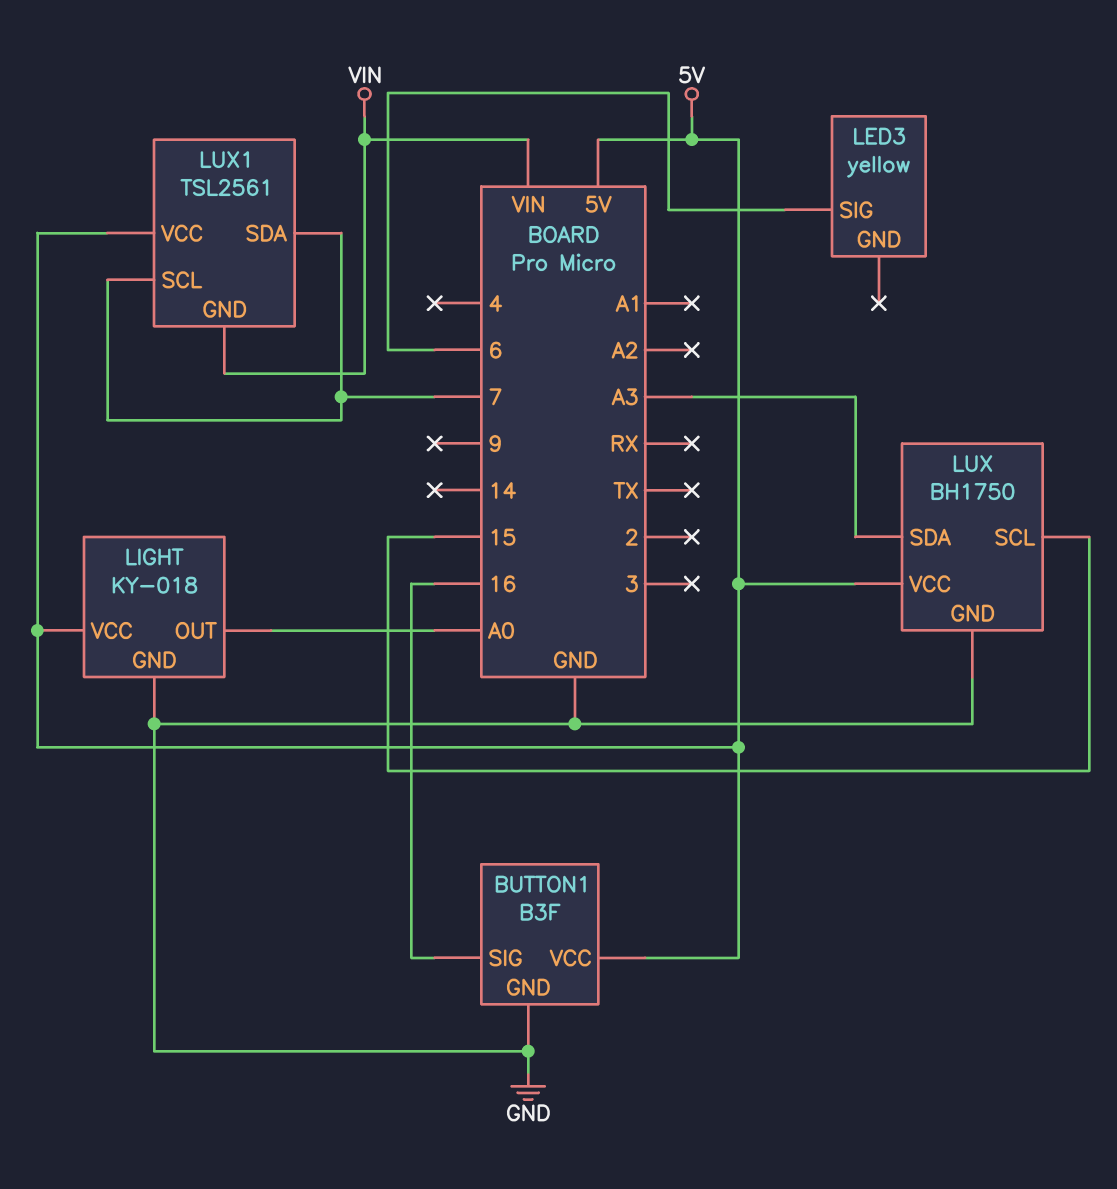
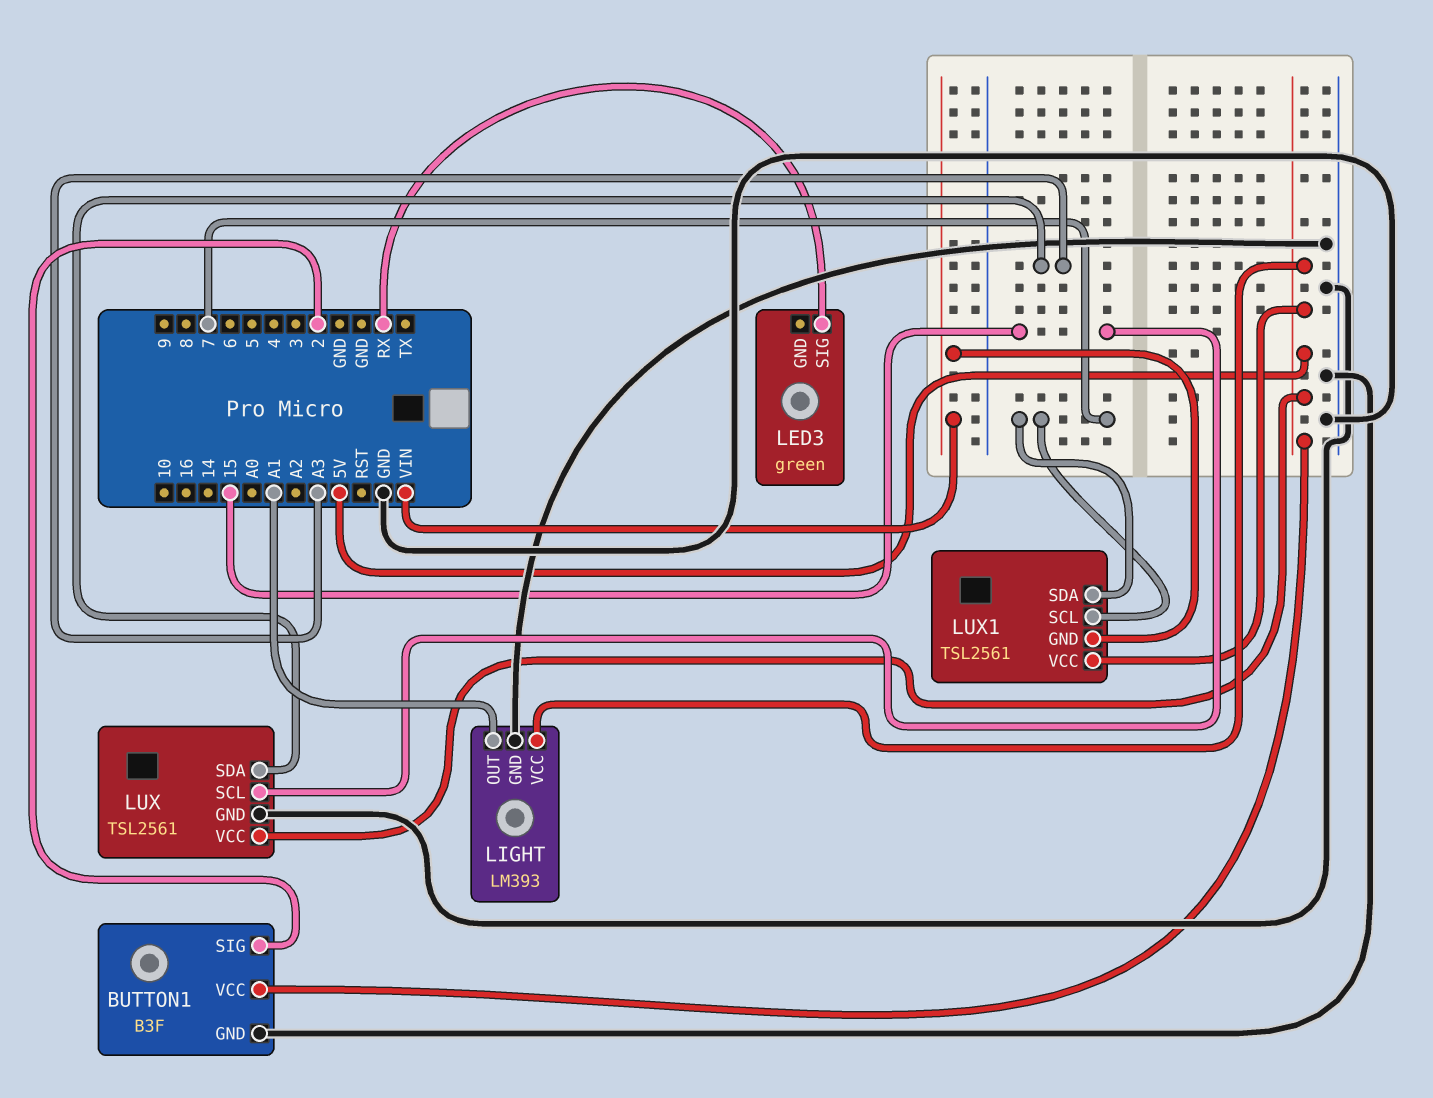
BUTTON1 pin SIG: 16 -> 2
LED3: yellow -> green
LED3 pin SIG: 6 -> RX
LIGHT: KY-018 -> LM393
LIGHT pin OUT: A0 -> A1
LUX: BH1750 -> TSL2561

